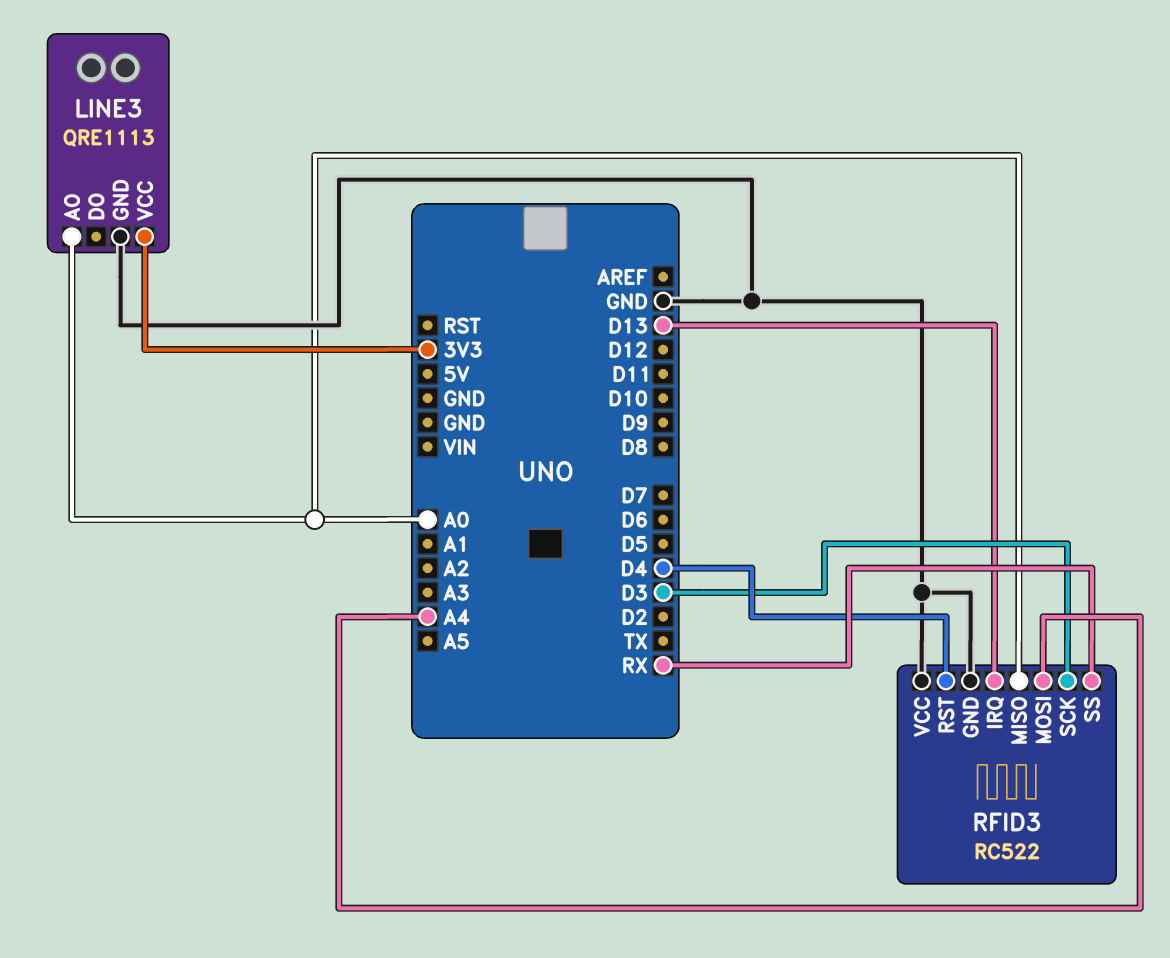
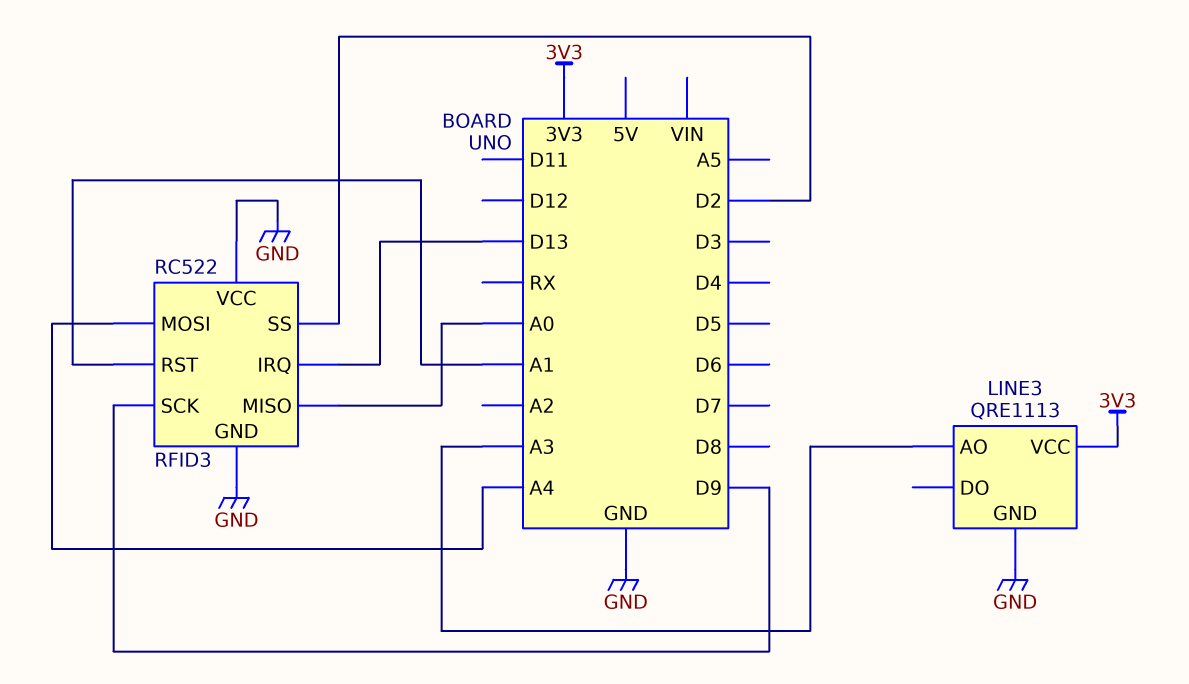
LINE3 pin AO: A0 -> A3
RFID3 pin RST: D4 -> A1
RFID3 pin SCK: D3 -> D9
RFID3 pin SS: RX -> D2

